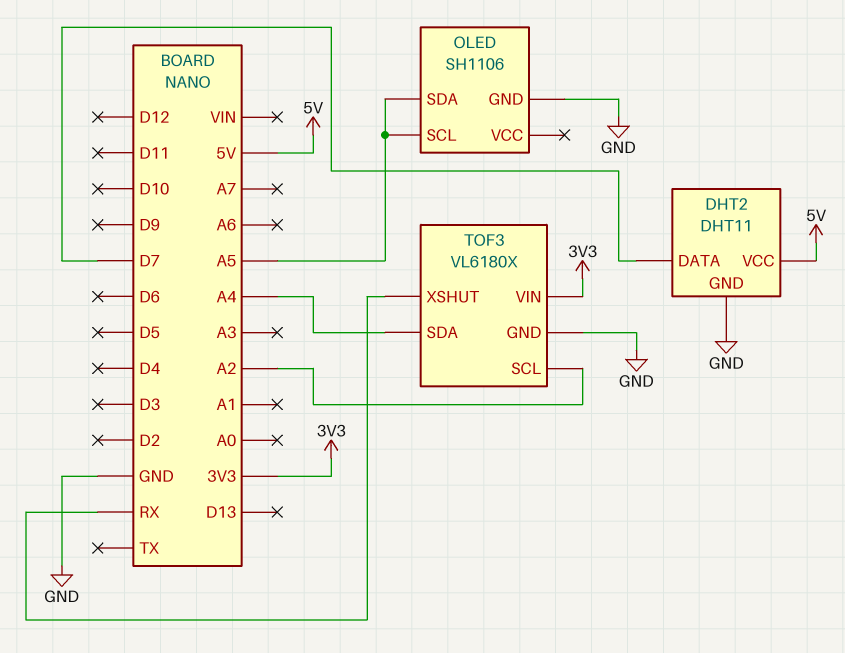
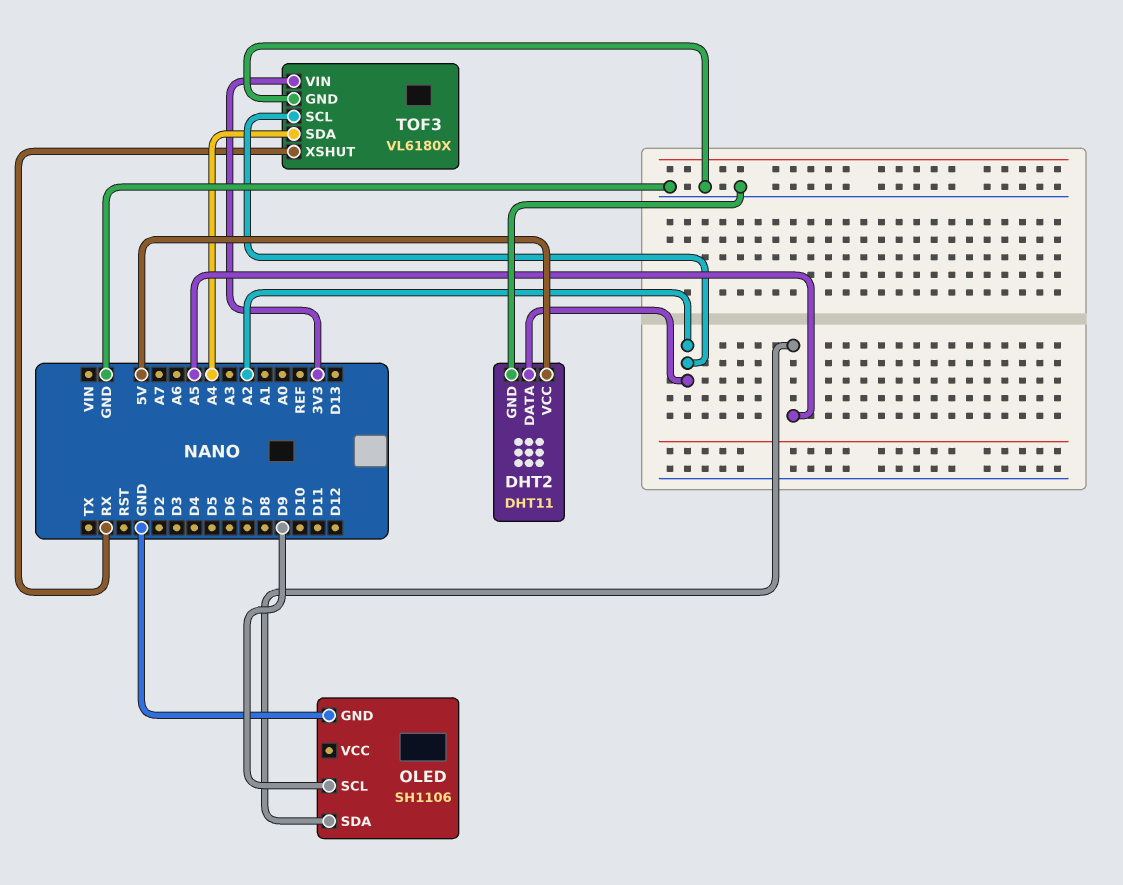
DHT2 pin DATA: D7 -> A2
OLED pin SCL: A5 -> D9

